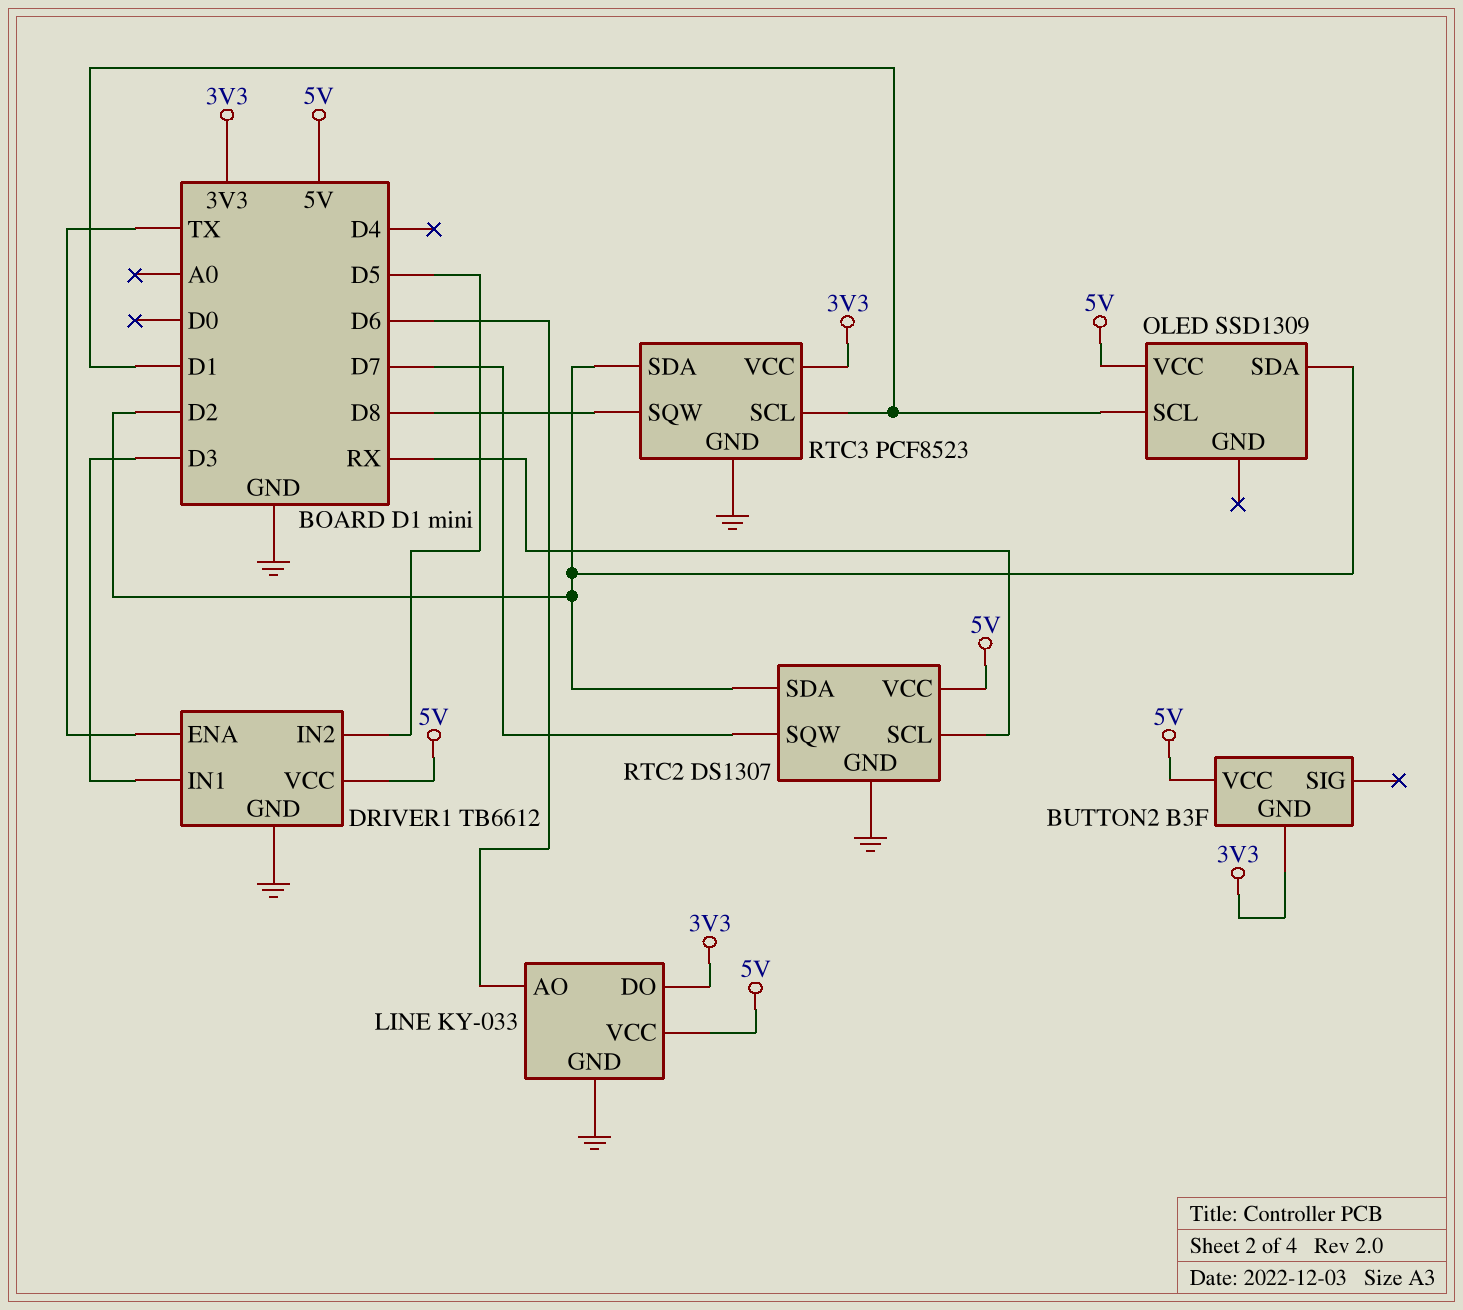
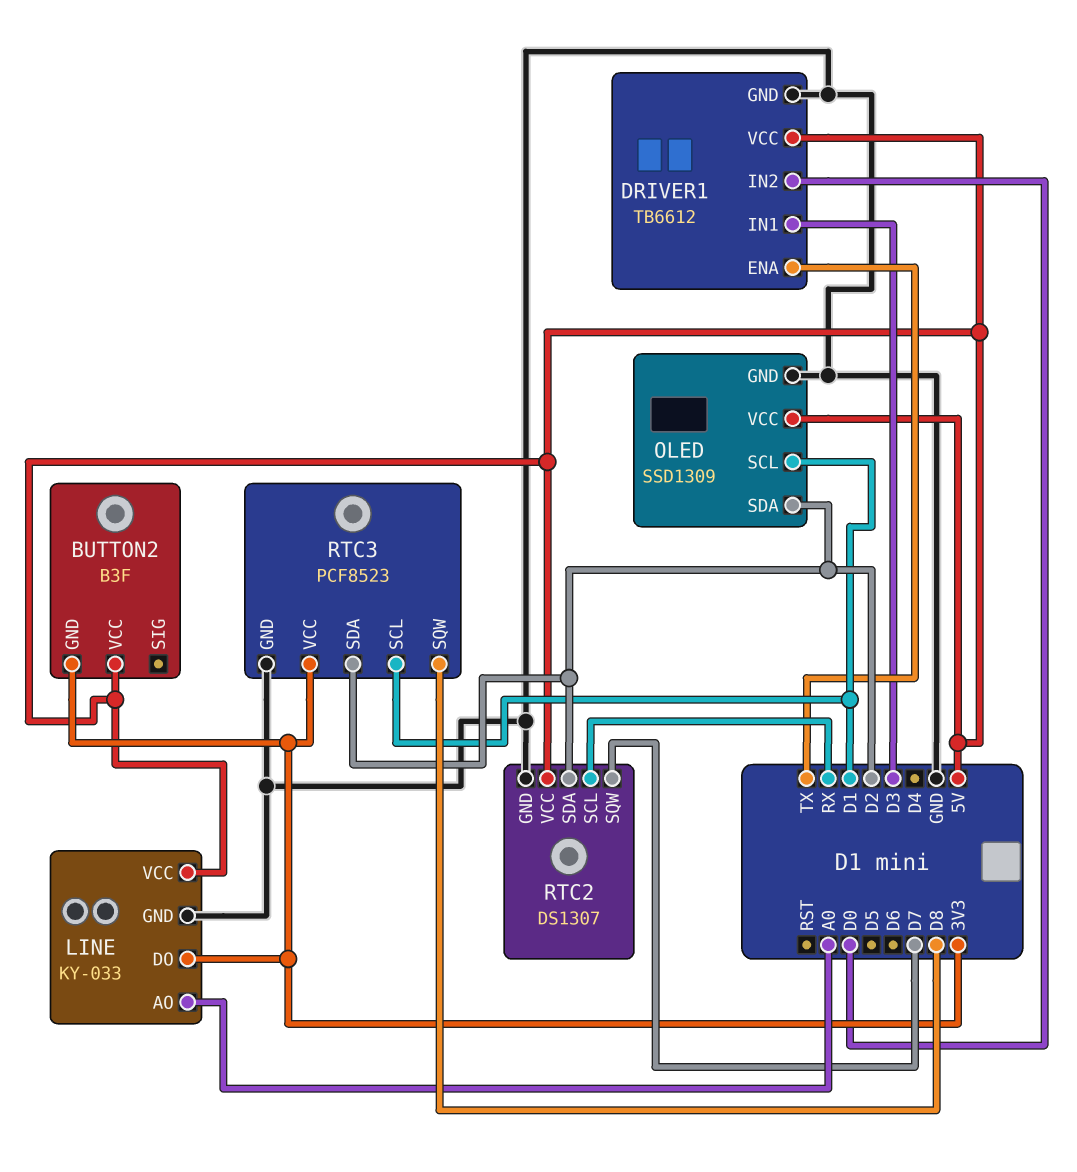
DRIVER1 pin IN2: D5 -> D0
LINE pin AO: D6 -> A0
OLED pin GND: none -> GND

